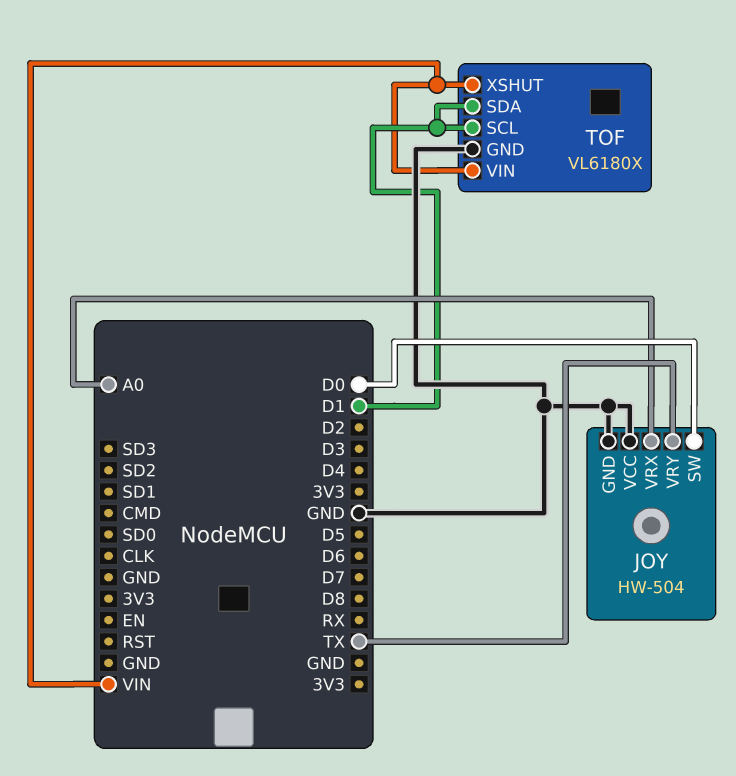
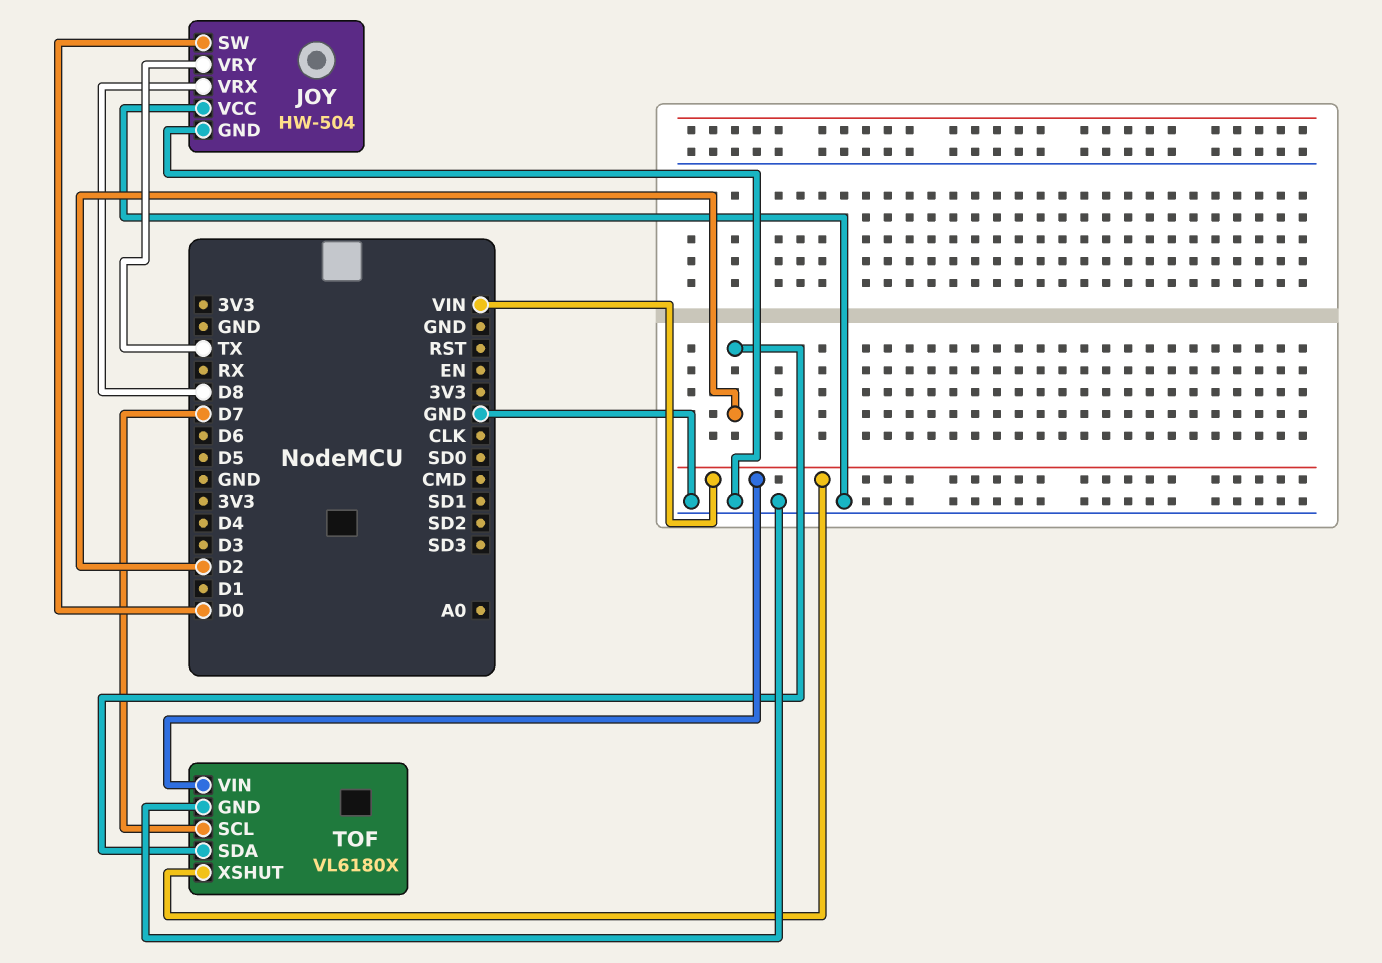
JOY pin VRX: A0 -> D8
TOF pin SCL: D1 -> D7
TOF pin SDA: D1 -> D2

